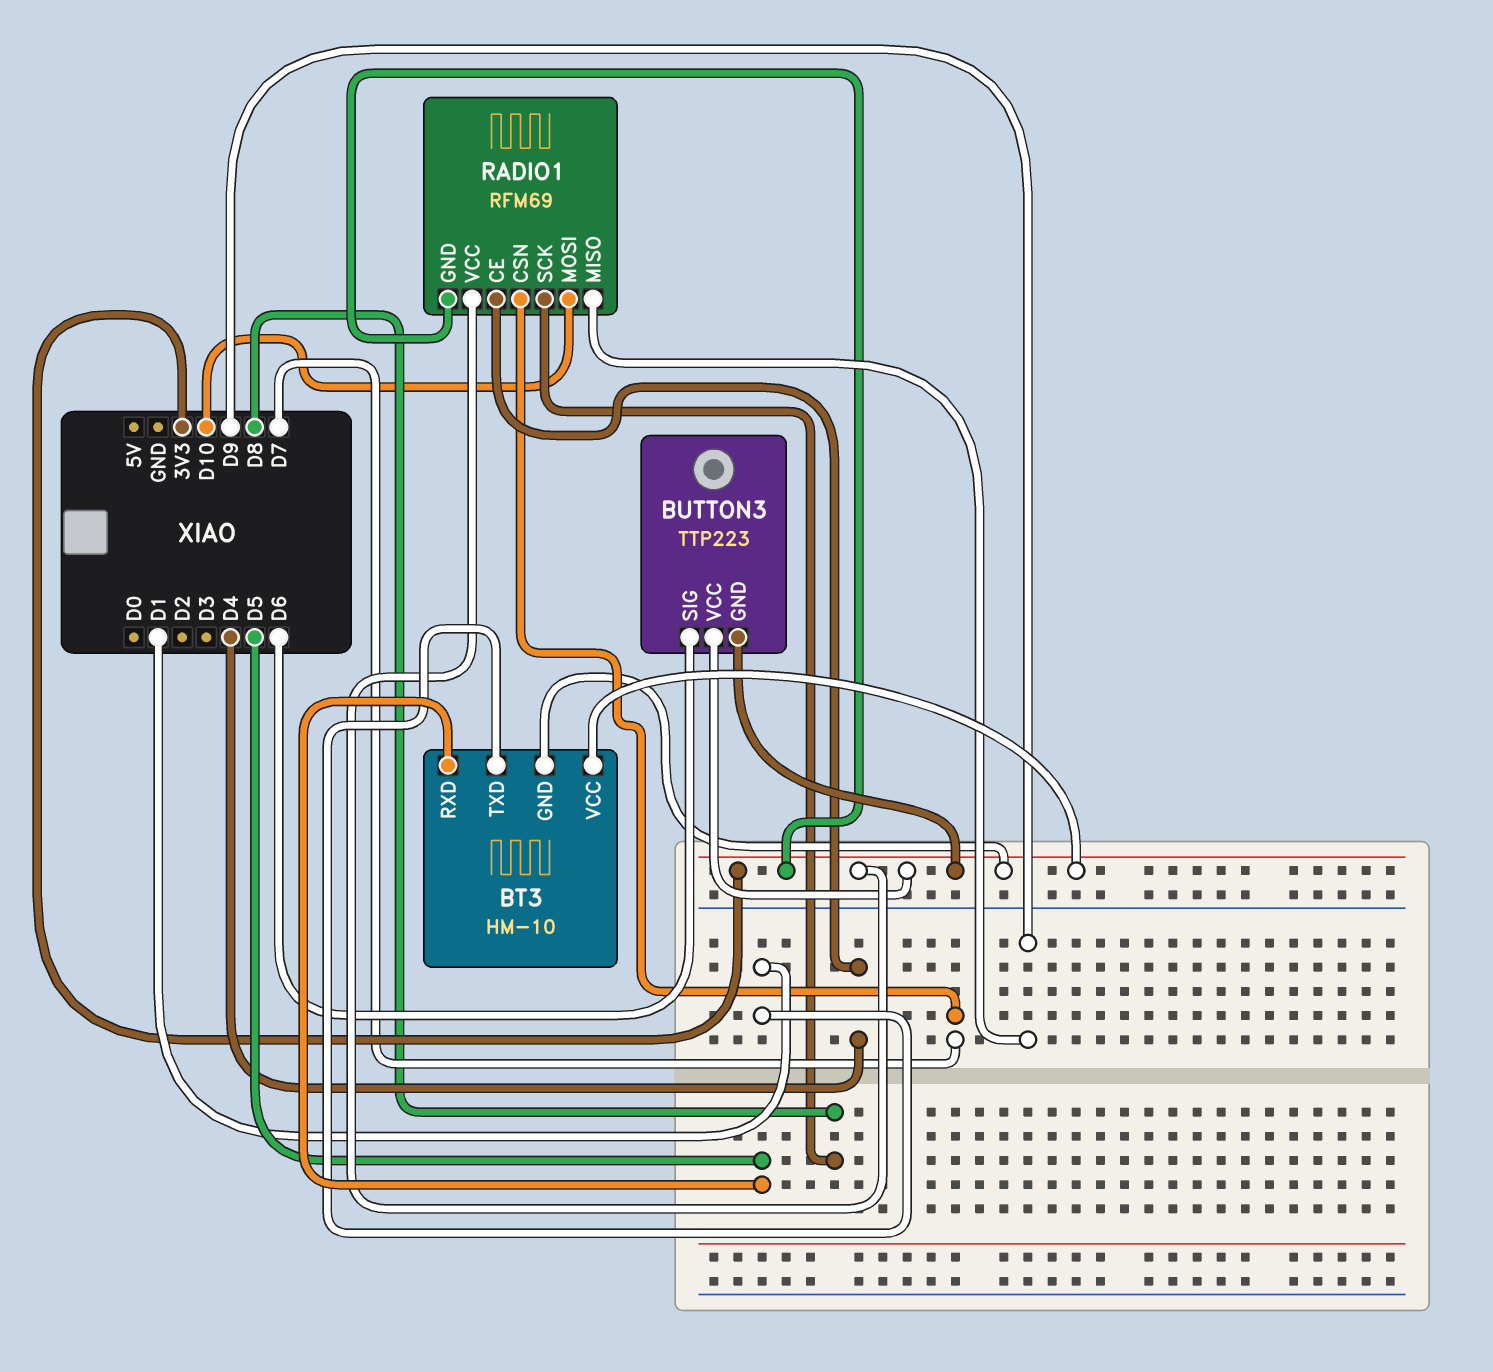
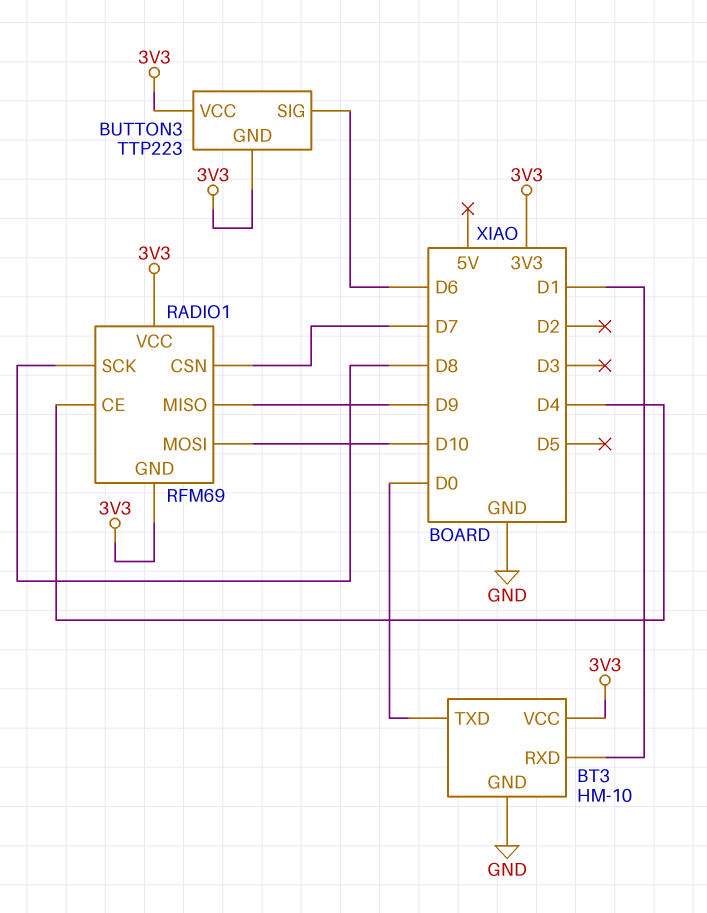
BT3 pin GND: 3V3 -> GND
BT3 pin RXD: D5 -> D1
BT3 pin TXD: D1 -> D0

